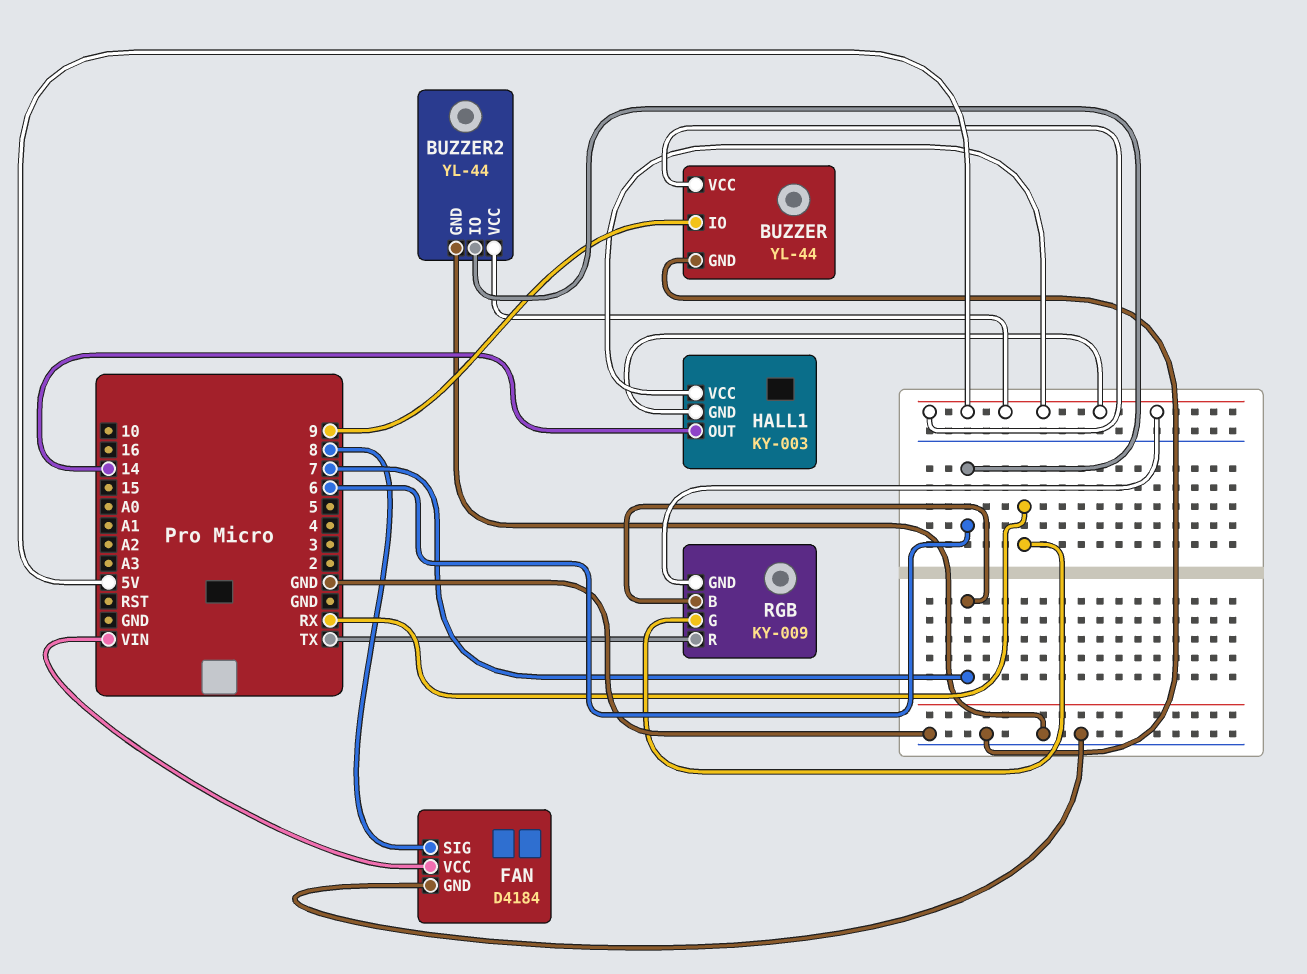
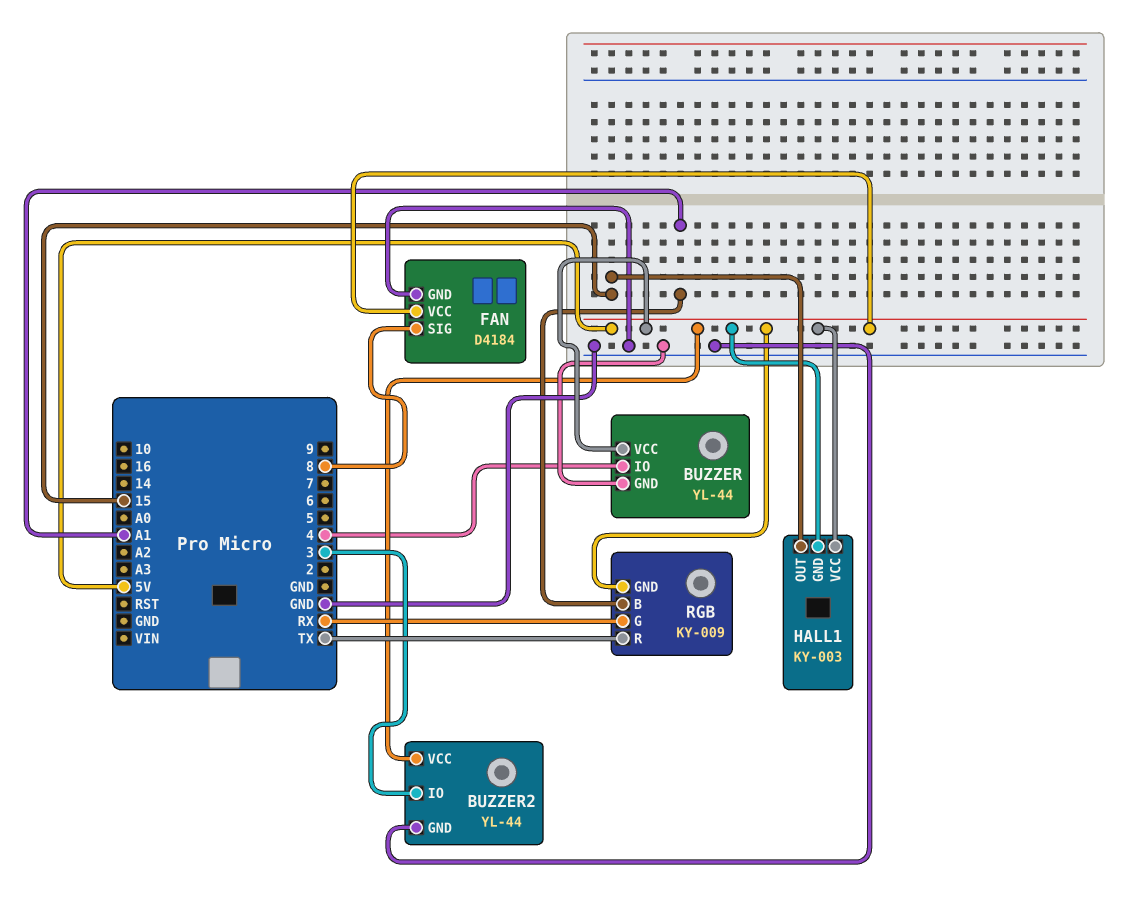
BUZZER pin IO: 9 -> 4
BUZZER2 pin IO: 6 -> 3
FAN pin VCC: VIN -> 5V
HALL1 pin OUT: 14 -> 15
RGB pin B: 7 -> A1

